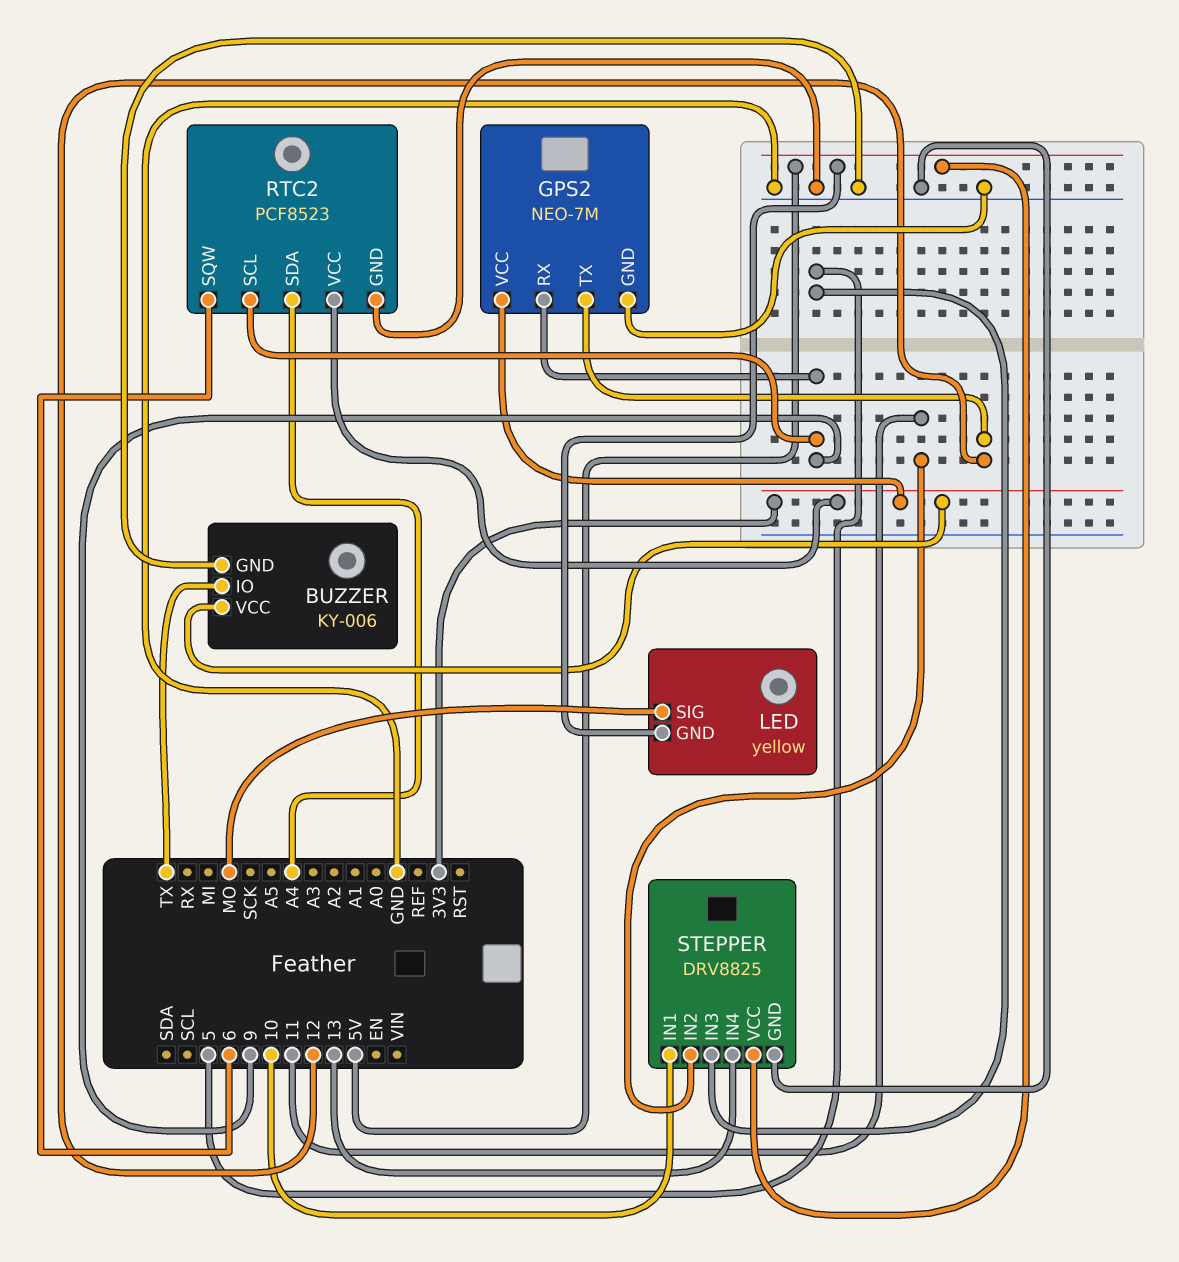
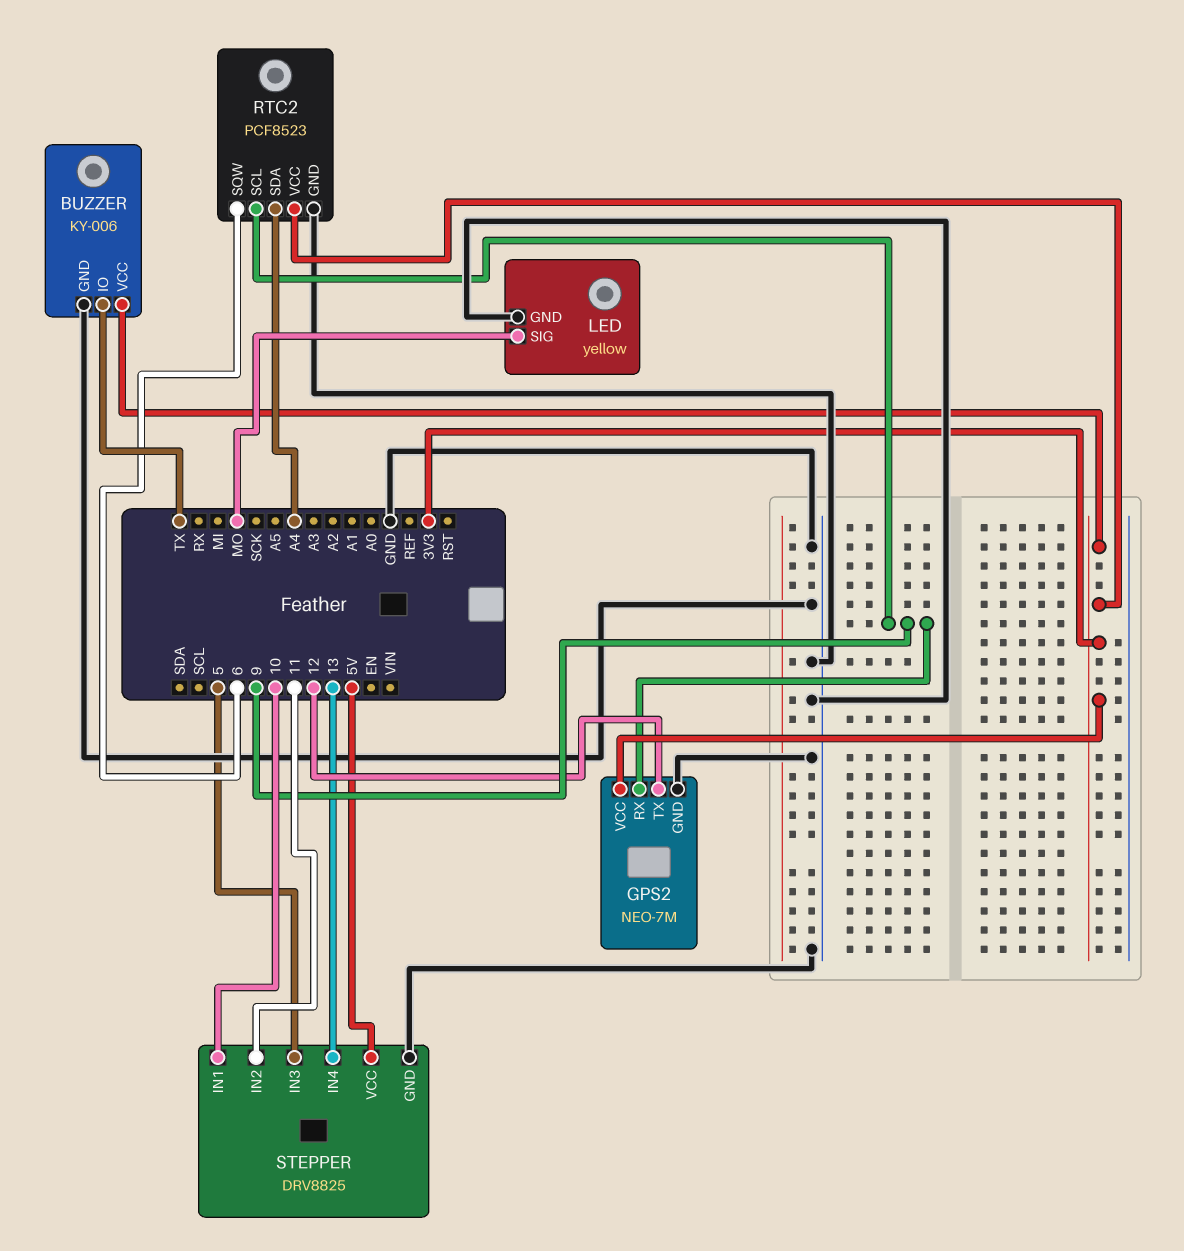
LED pin GND: 5V -> GND

